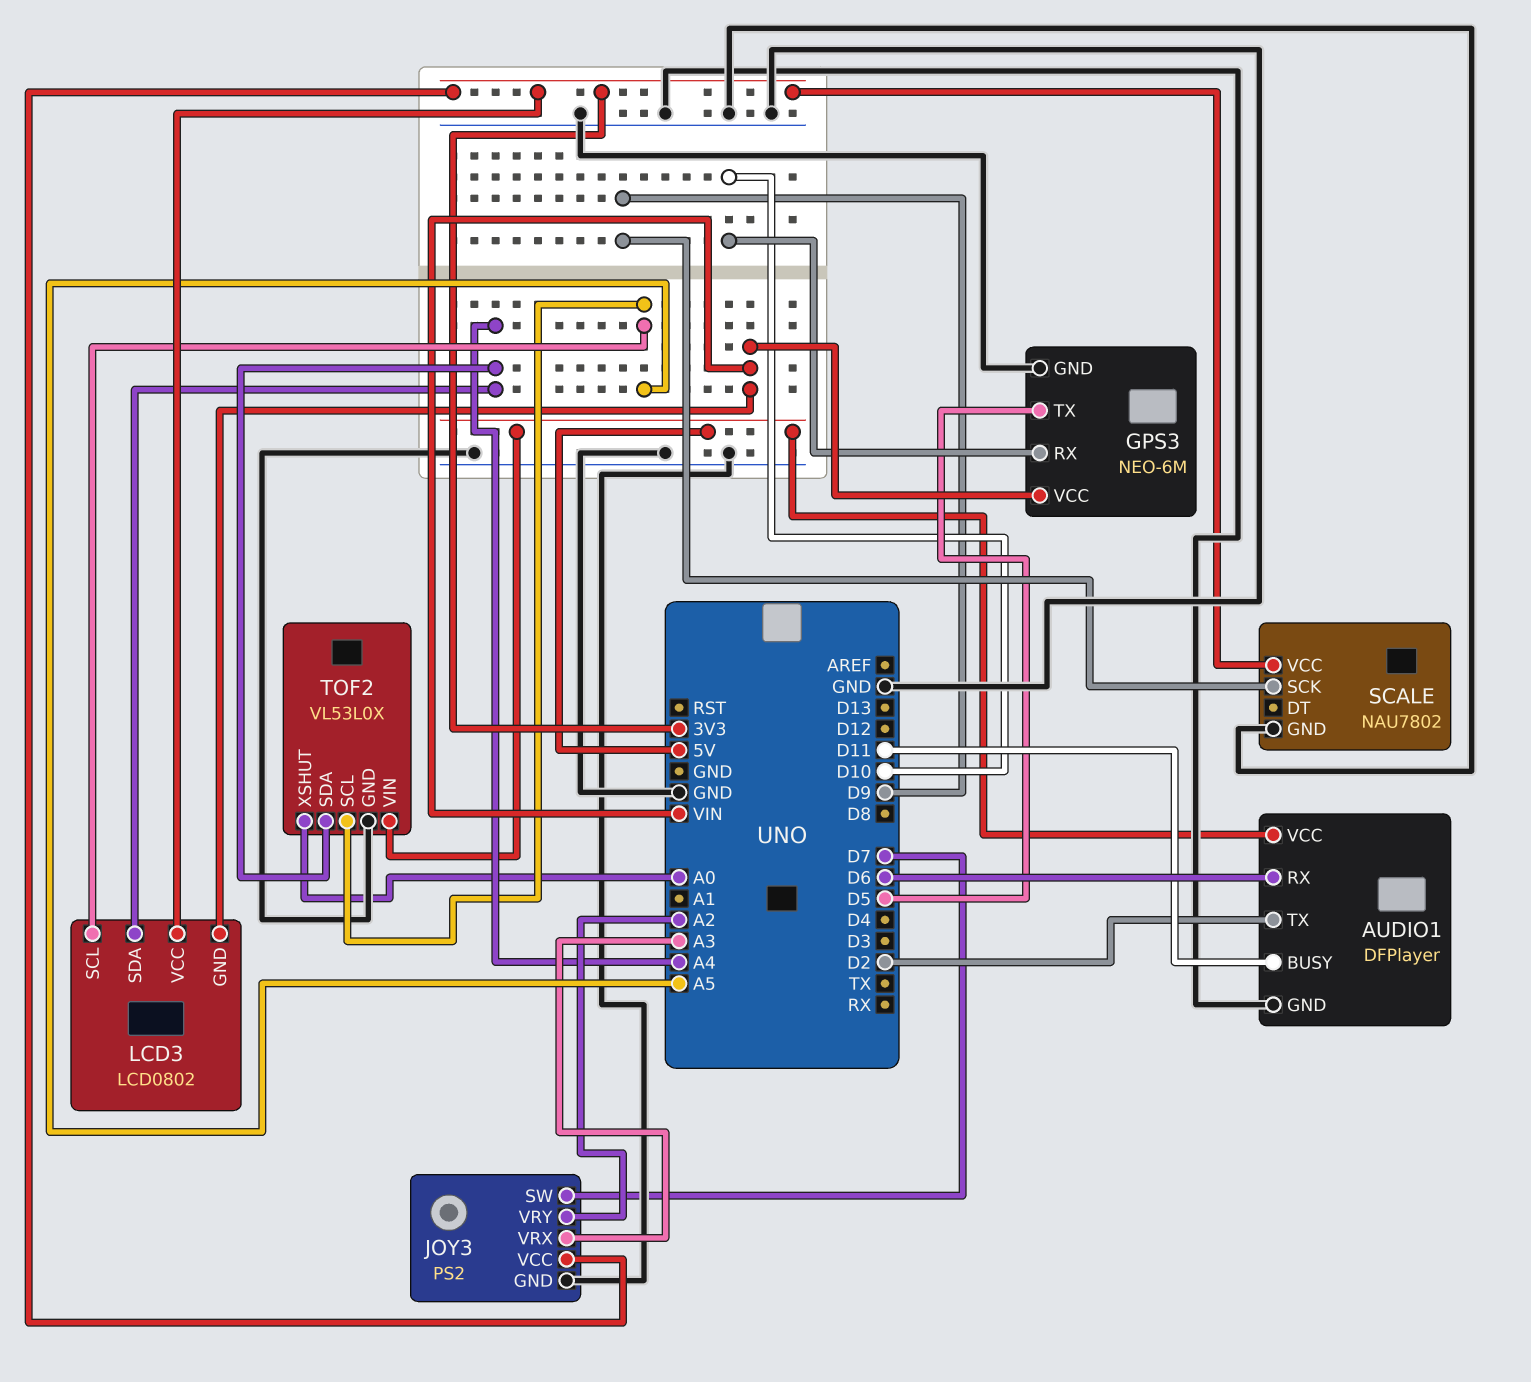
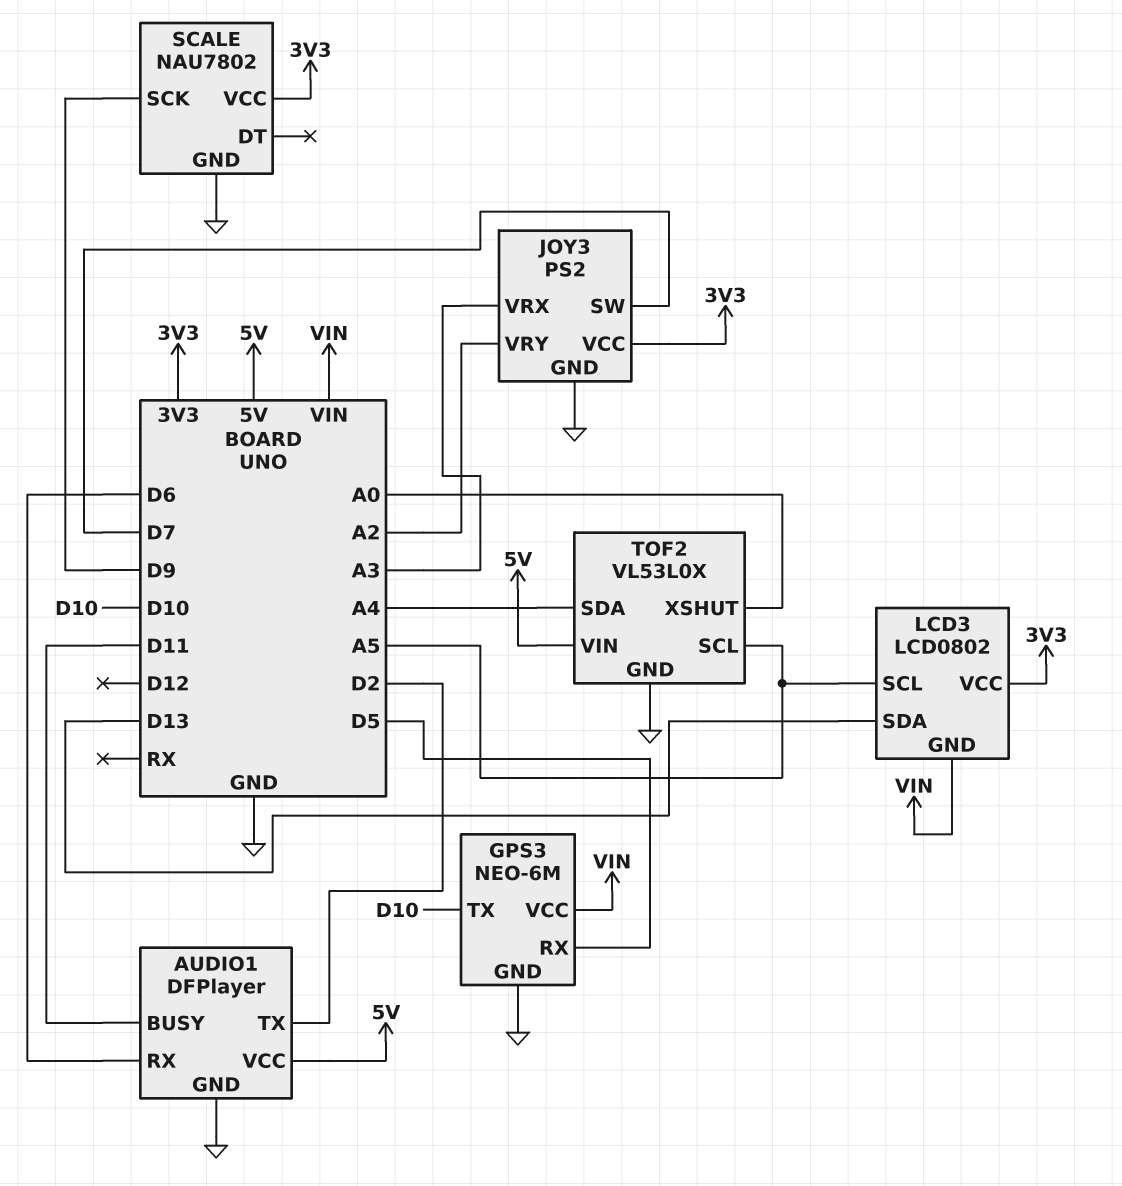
GPS3 pin RX: D10 -> D5
GPS3 pin TX: D5 -> D10
LCD3 pin SDA: A4 -> D13

